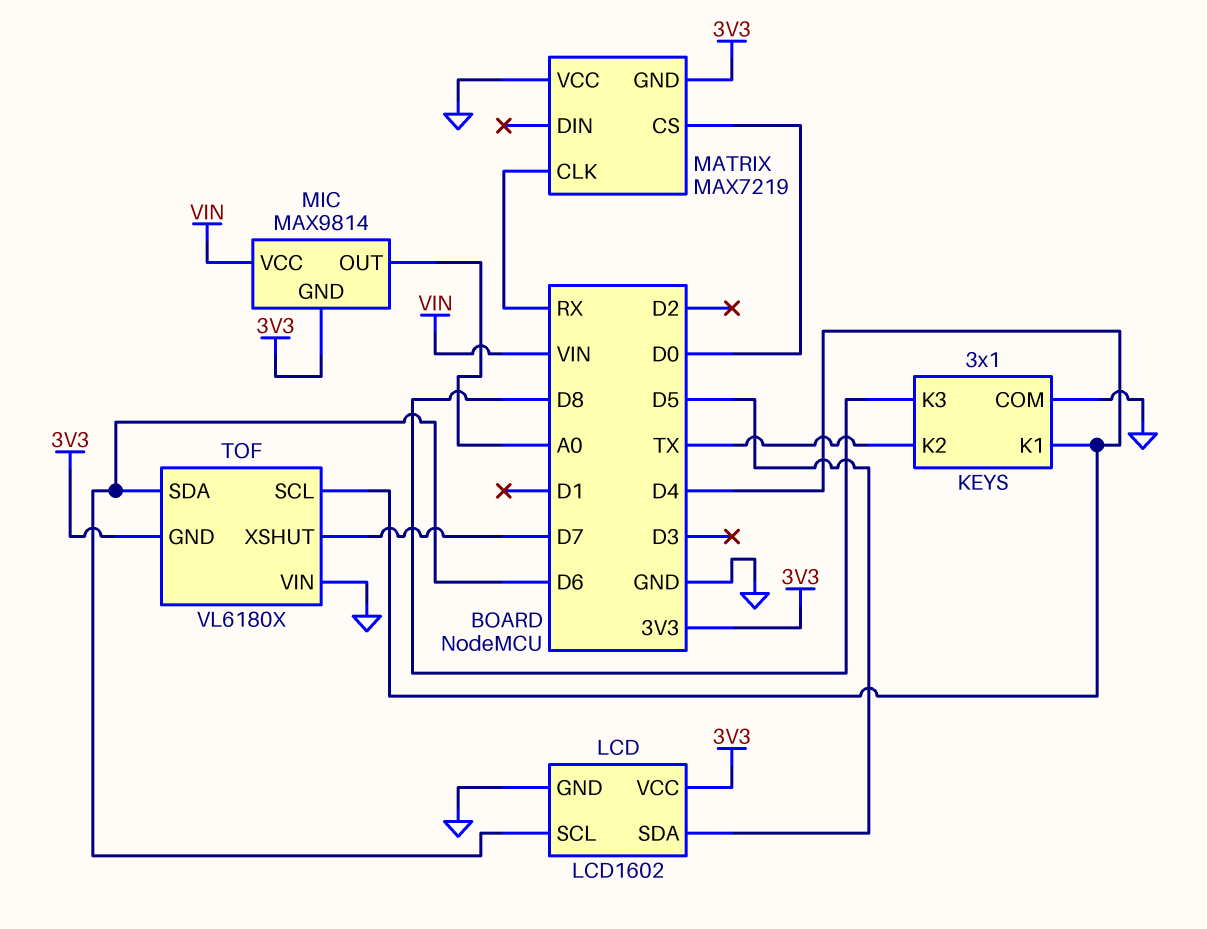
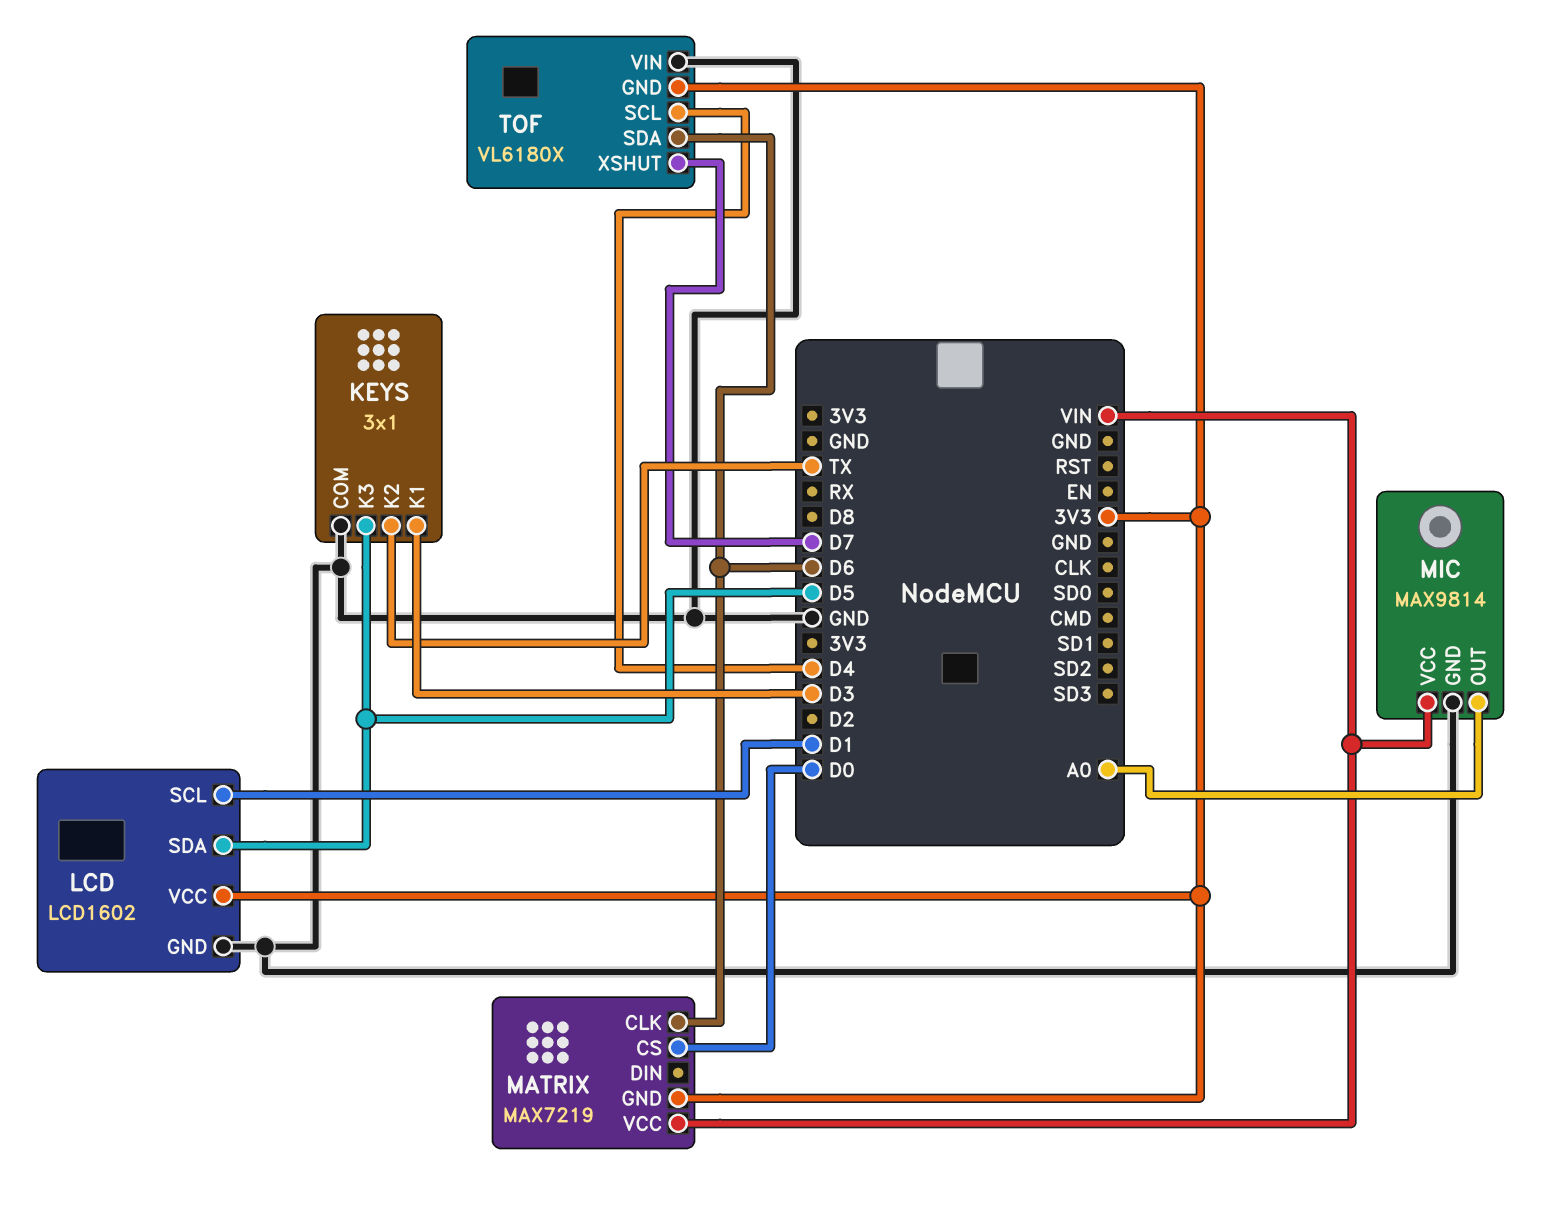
KEYS pin K1: D4 -> D3
KEYS pin K3: D8 -> D5
LCD pin SCL: D6 -> D1
MATRIX pin CLK: RX -> D6
MATRIX pin VCC: GND -> VIN
MIC pin GND: 3V3 -> GND

